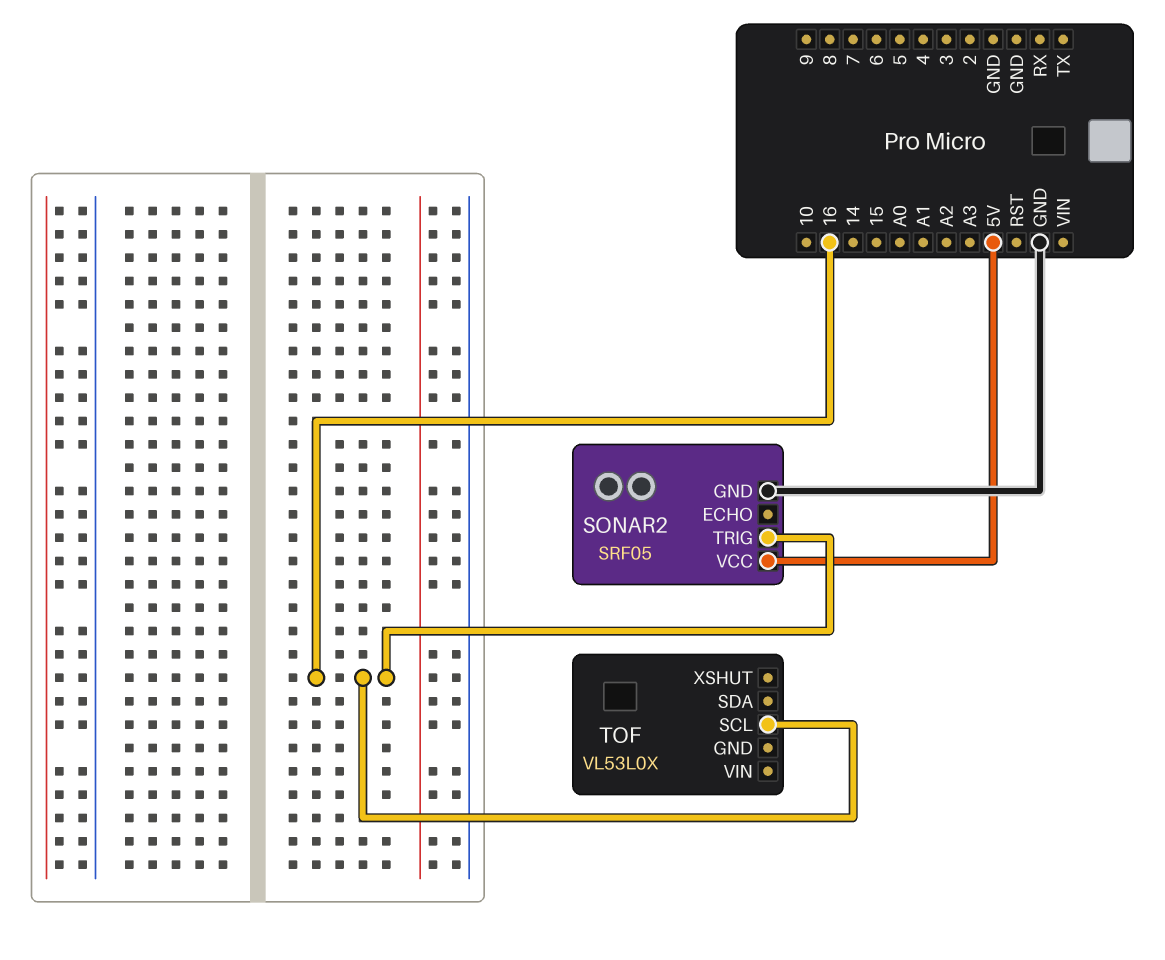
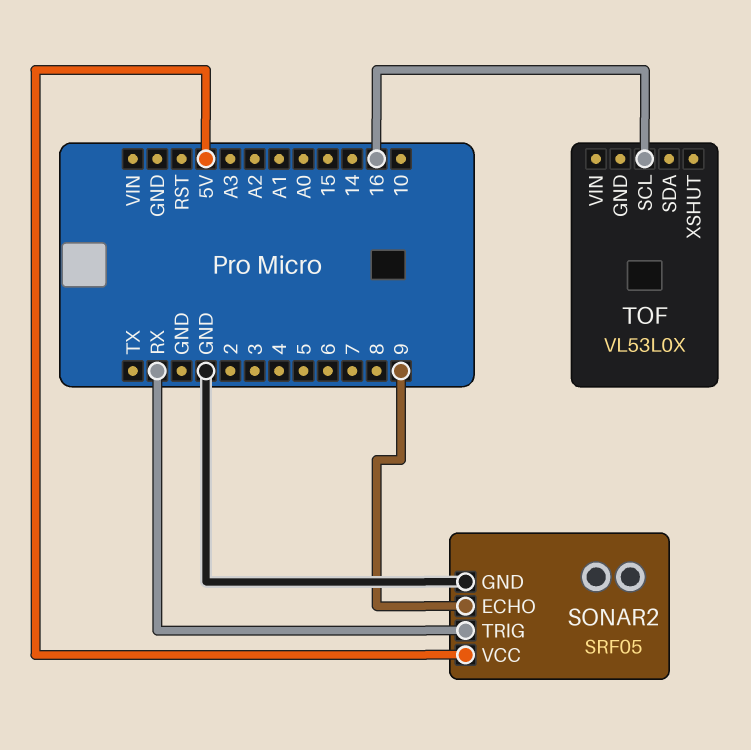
SONAR2 pin ECHO: none -> 9
SONAR2 pin TRIG: 16 -> RX

